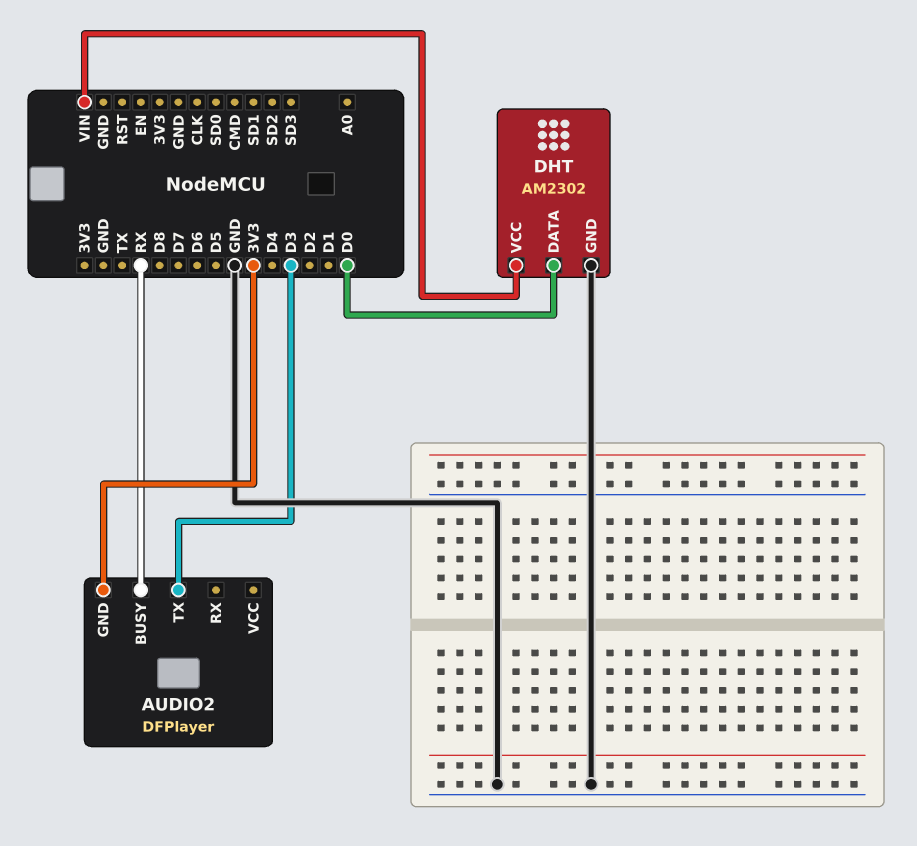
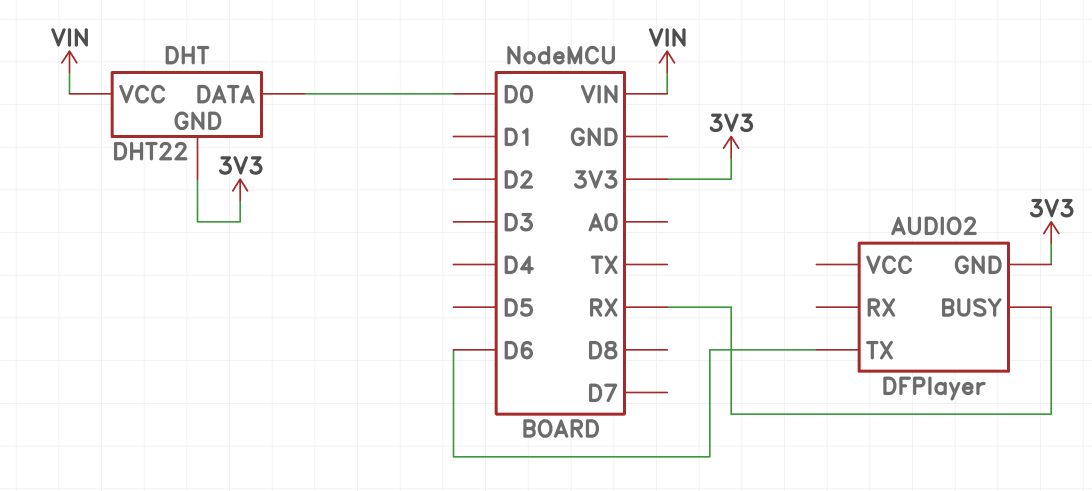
AUDIO2 pin TX: D3 -> D6
DHT: AM2302 -> DHT22
DHT pin GND: GND -> 3V3

